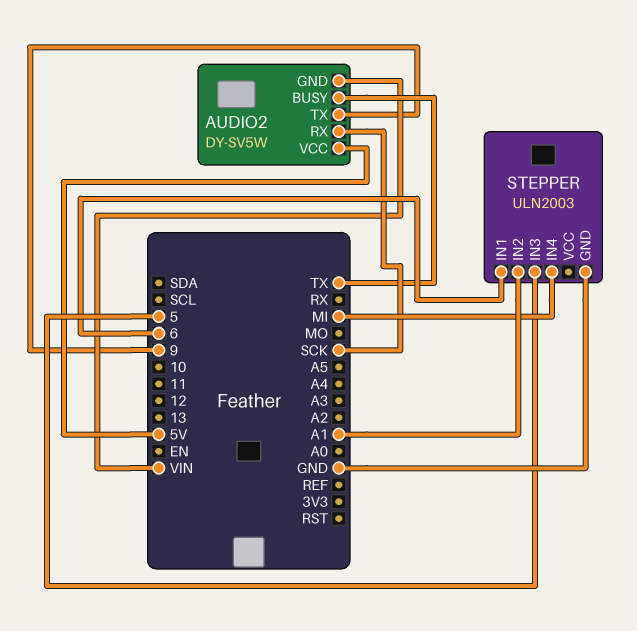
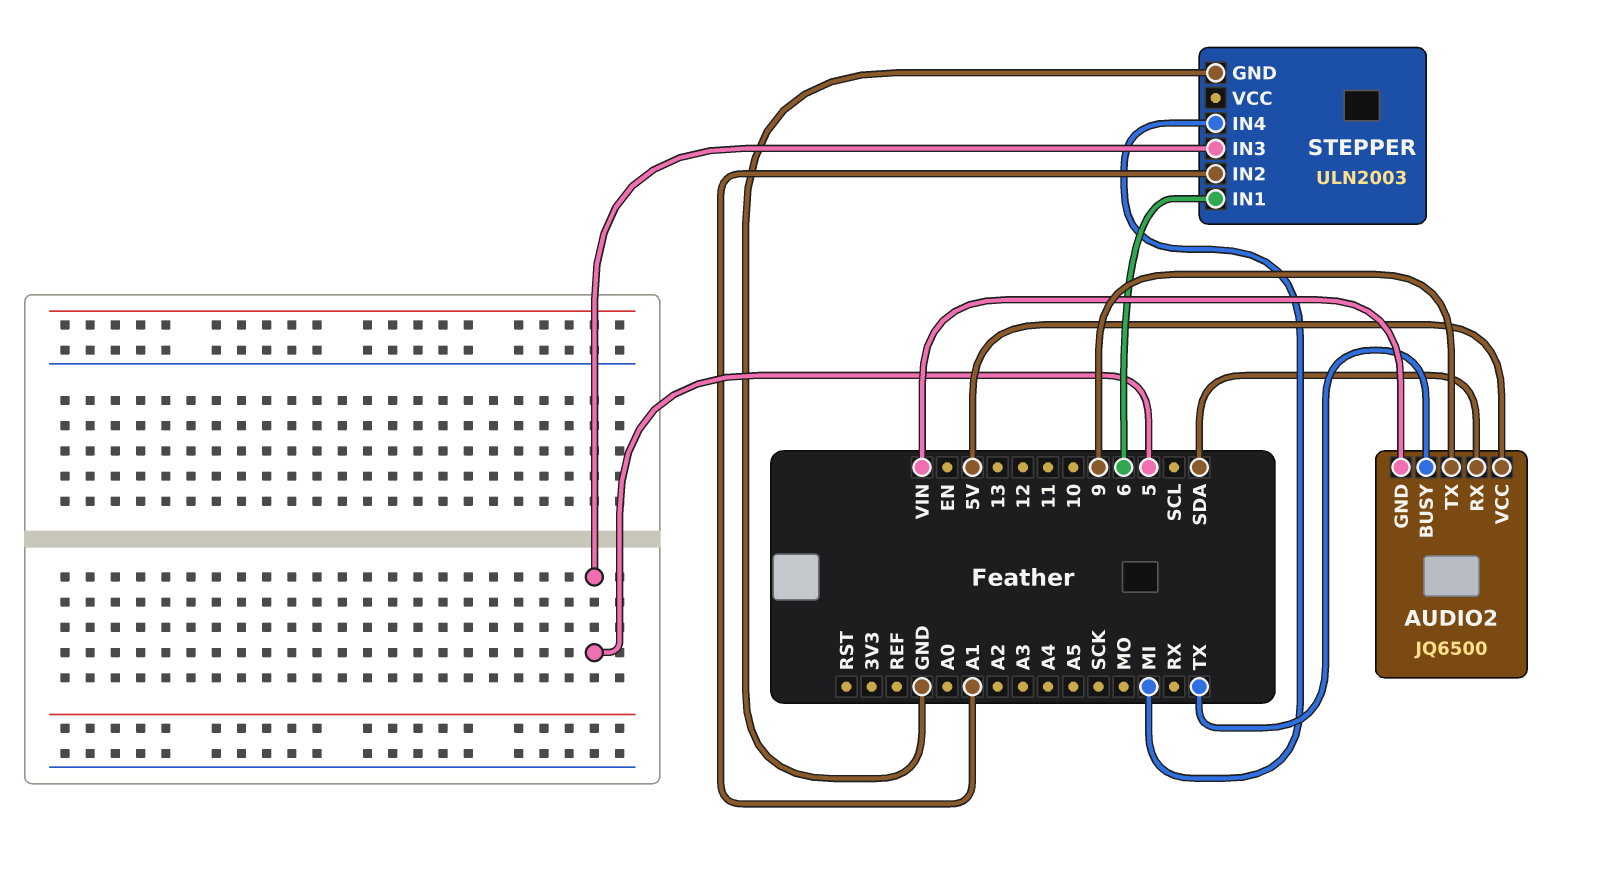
AUDIO2: DY-SV5W -> JQ6500
AUDIO2 pin RX: SCK -> SDA

